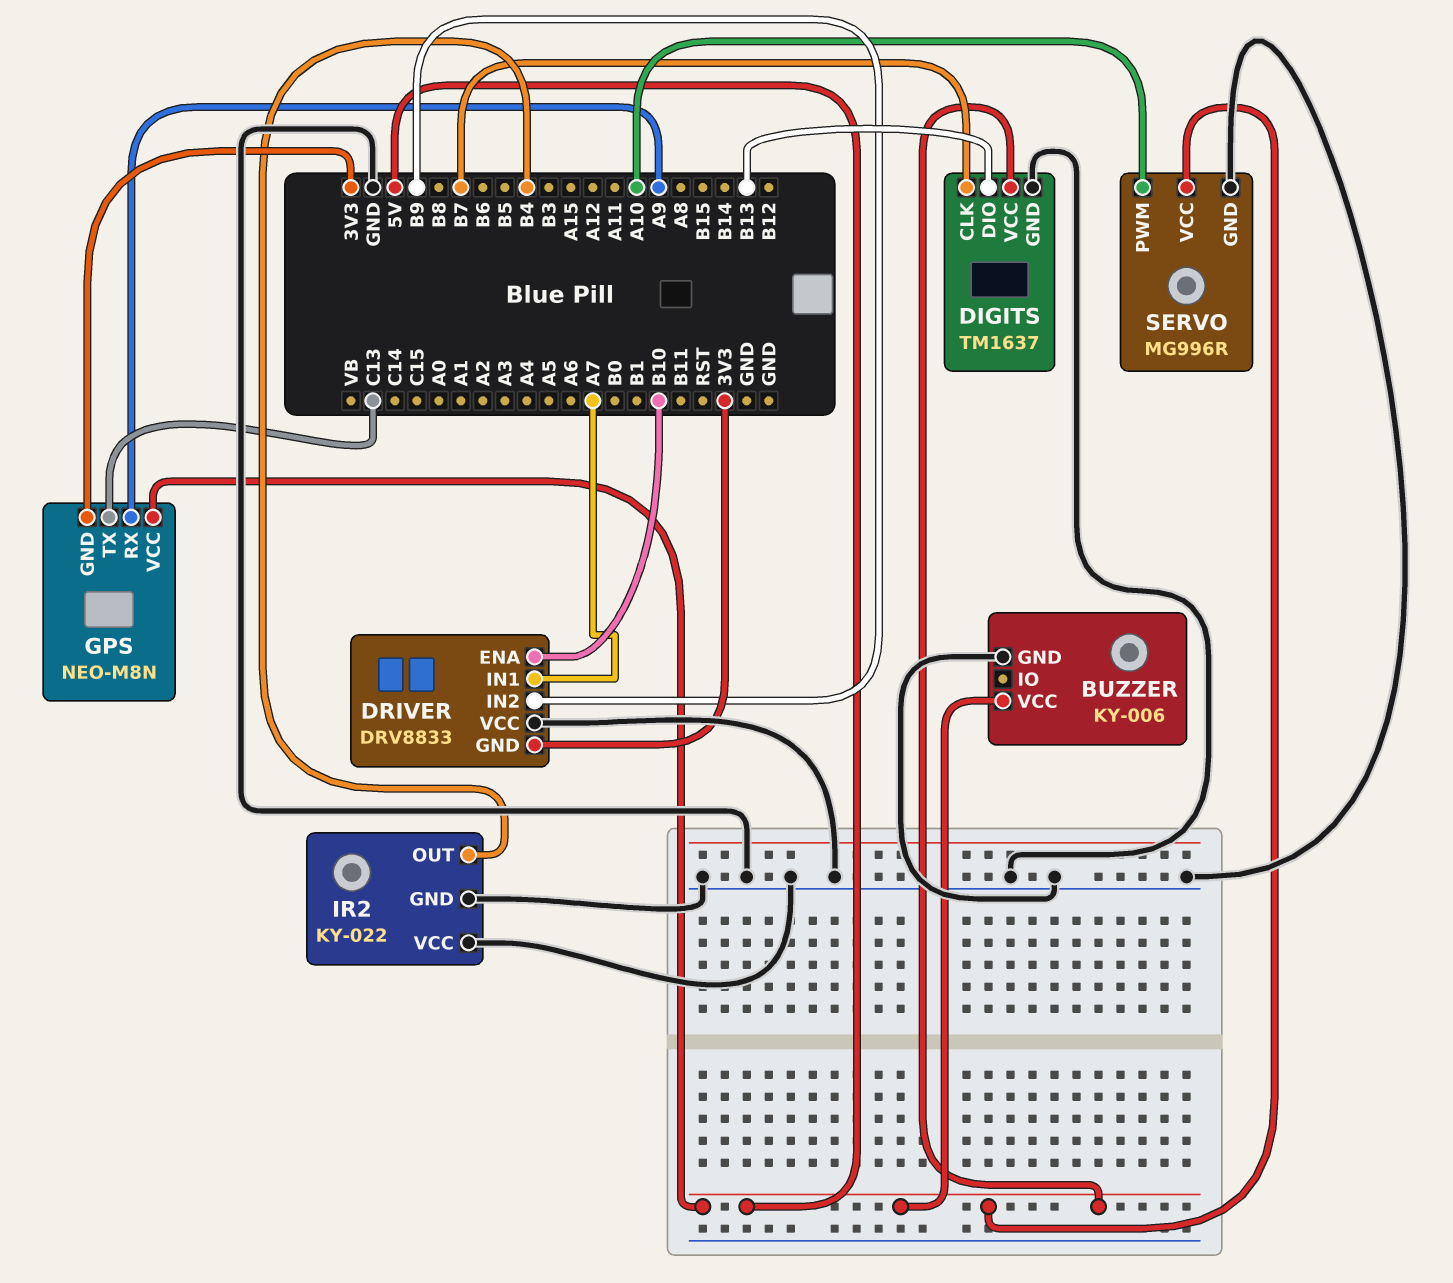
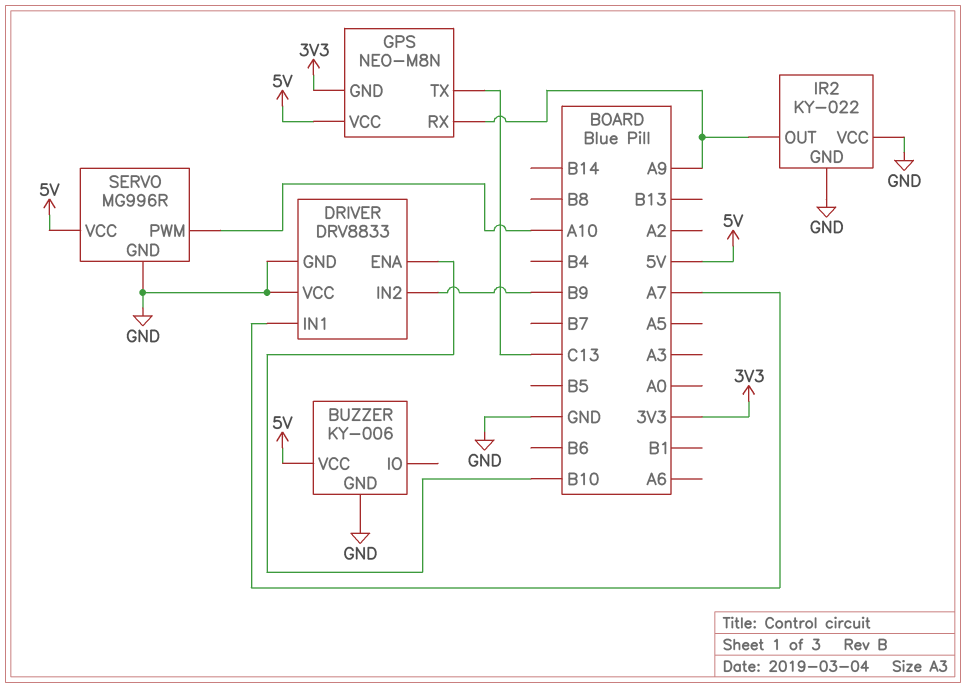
DIGITS: TM1637 -> none
DIGITS pin CLK: B7 -> none
DIGITS pin DIO: B13 -> none
DIGITS pin GND: GND -> none
DIGITS pin VCC: 5V -> none
DRIVER pin GND: 3V3 -> GND
IR2 pin OUT: B4 -> A9

